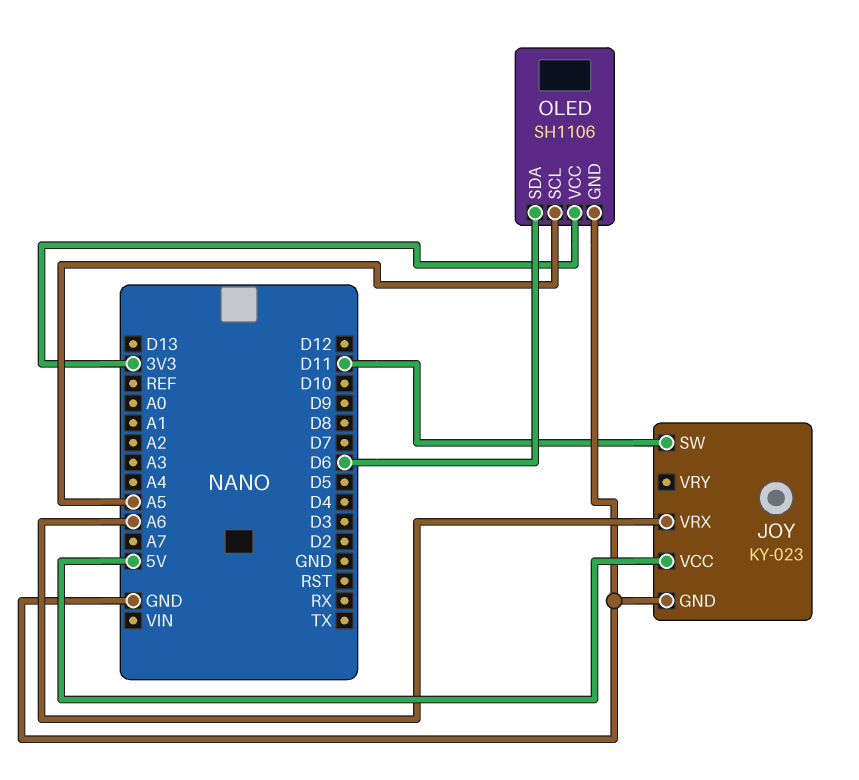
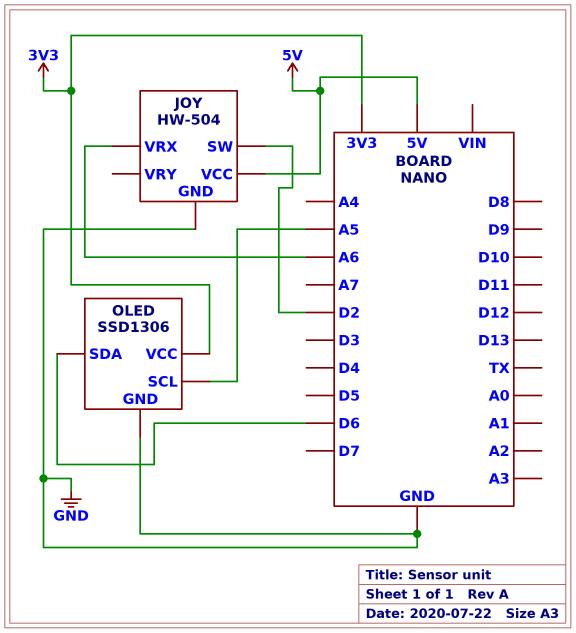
JOY: KY-023 -> HW-504
JOY pin SW: D11 -> D2
OLED: SH1106 -> SSD1306

